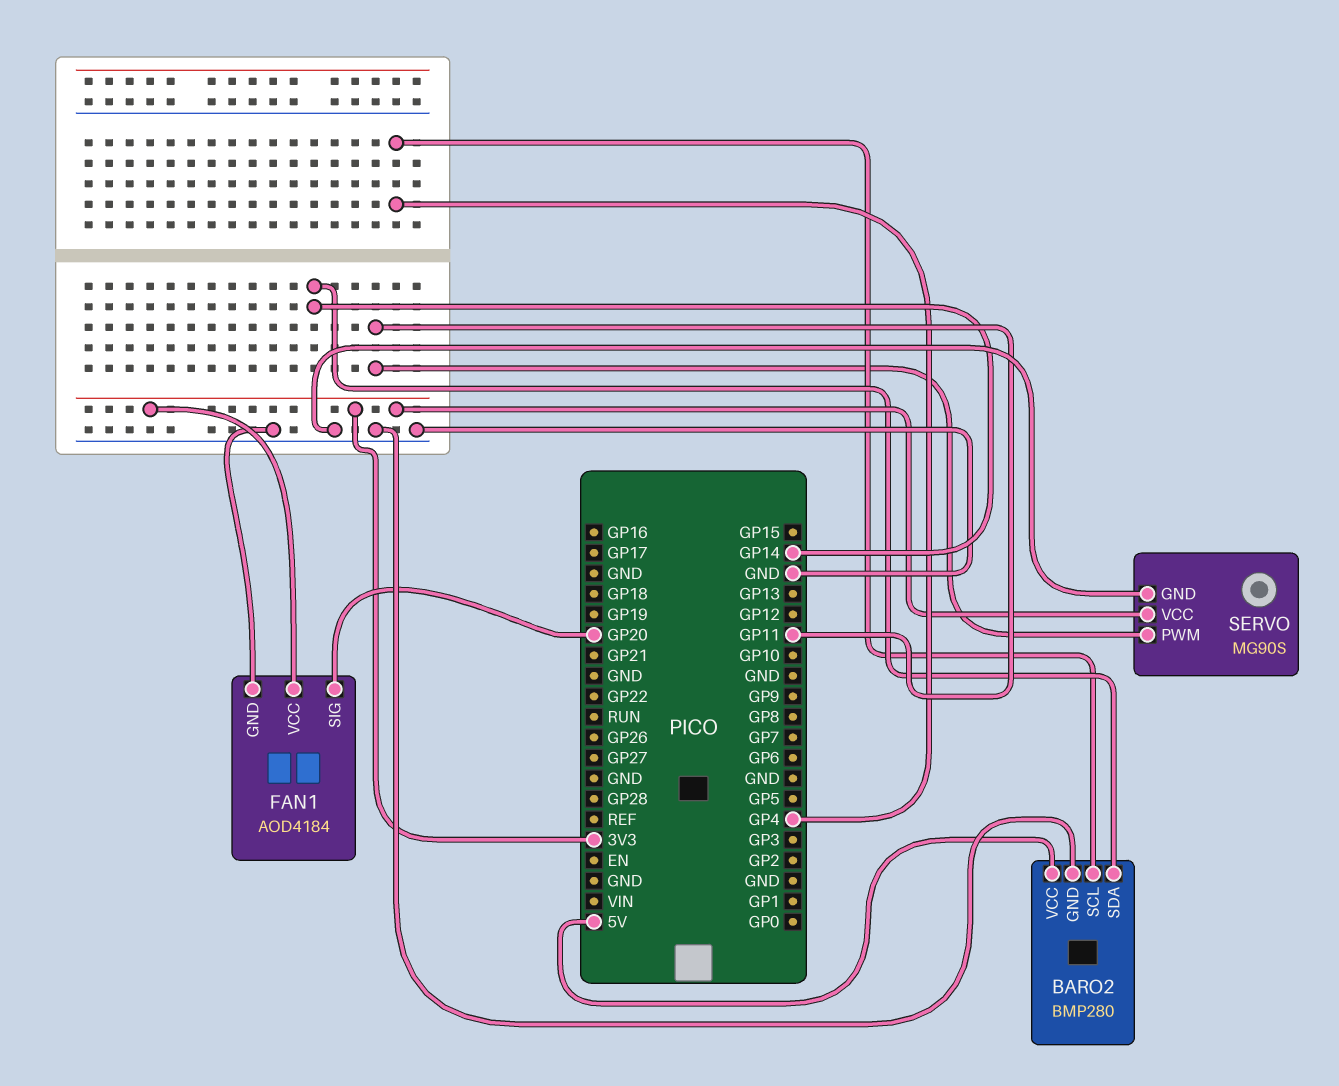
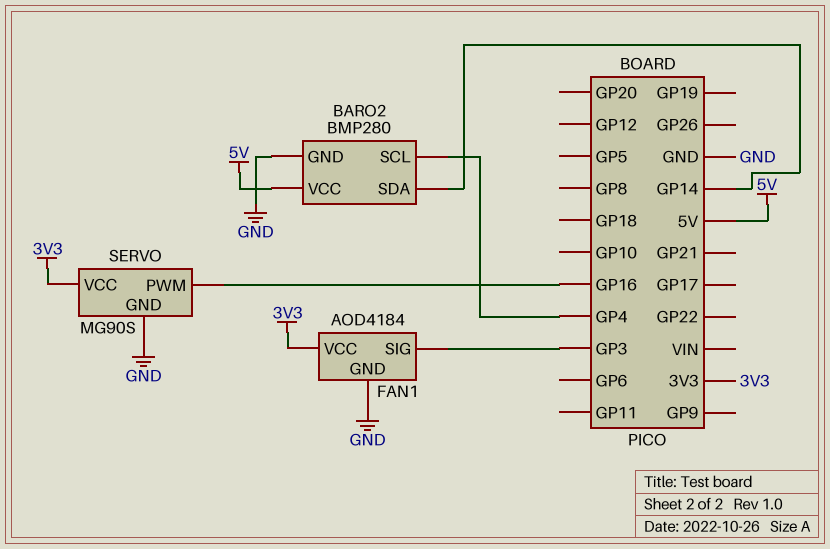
FAN1 pin SIG: GP20 -> GP3
SERVO pin PWM: GP11 -> GP16

